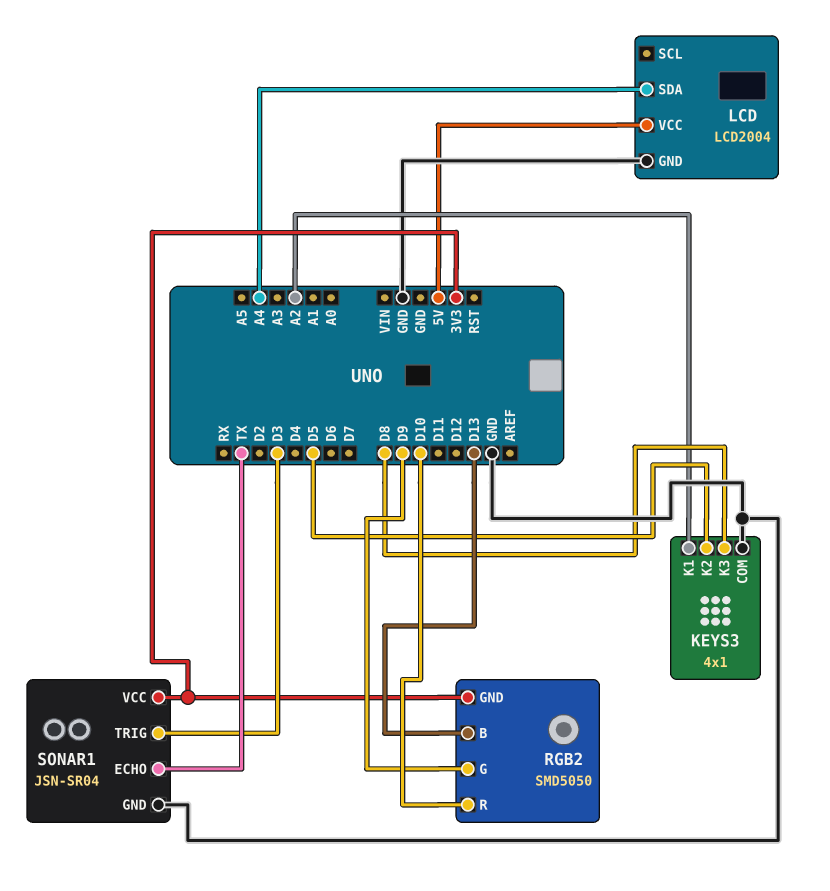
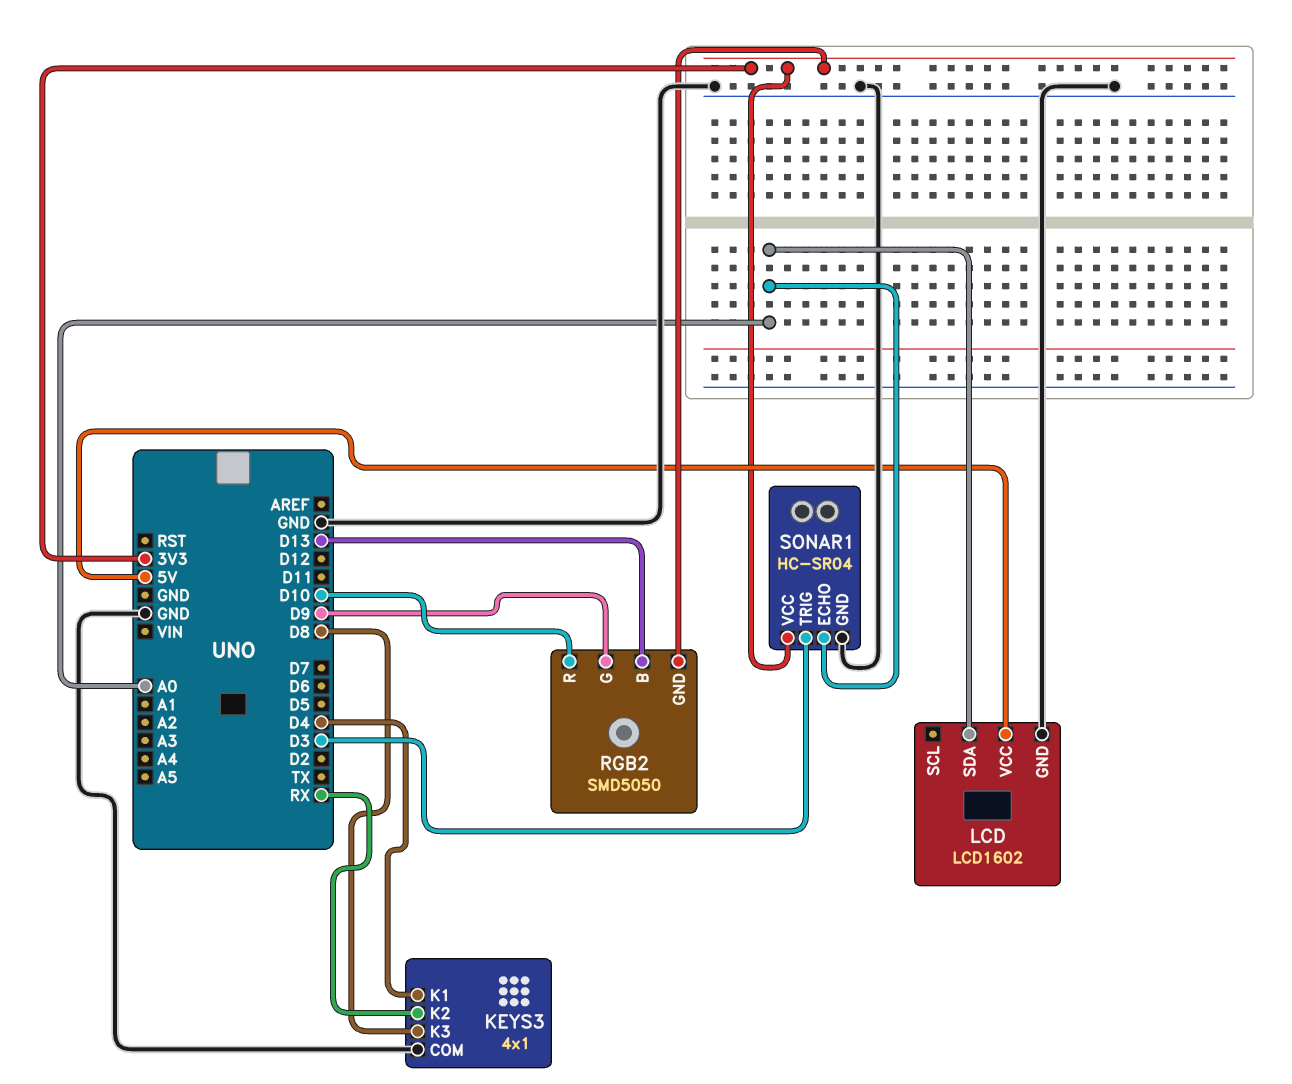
KEYS3 pin K1: A2 -> D4
KEYS3 pin K2: D5 -> RX
LCD: LCD2004 -> LCD1602
LCD pin SDA: A4 -> A0
SONAR1: JSN-SR04 -> HC-SR04
SONAR1 pin ECHO: TX -> A0

